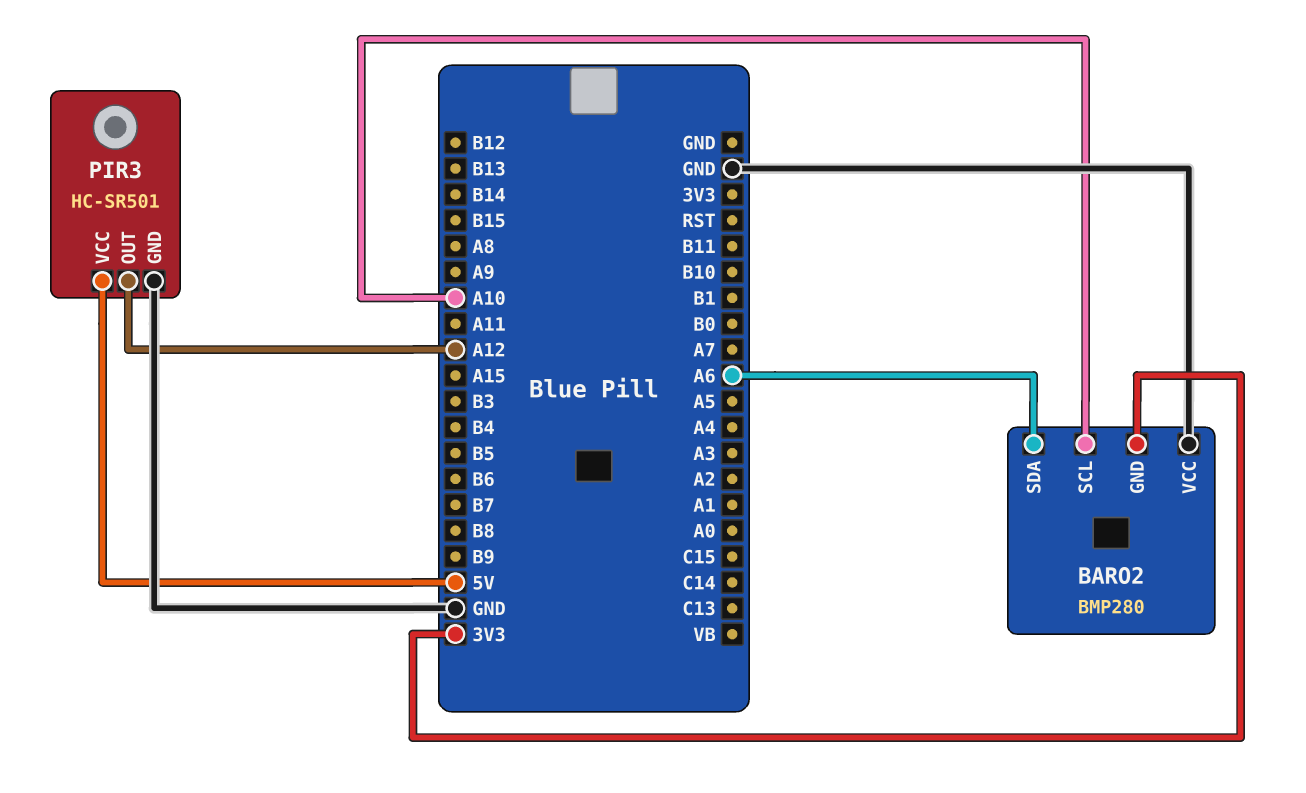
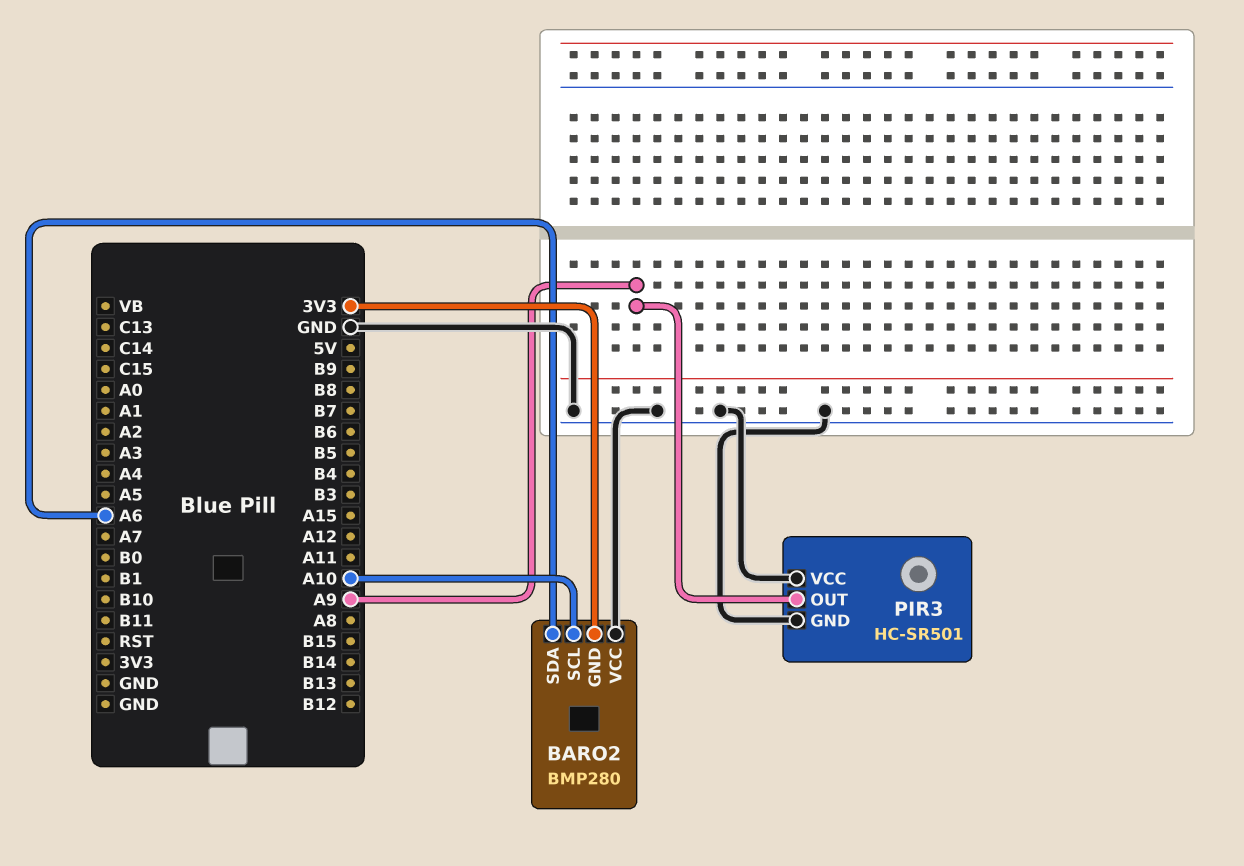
PIR3 pin OUT: A12 -> A9
PIR3 pin VCC: 5V -> GND

